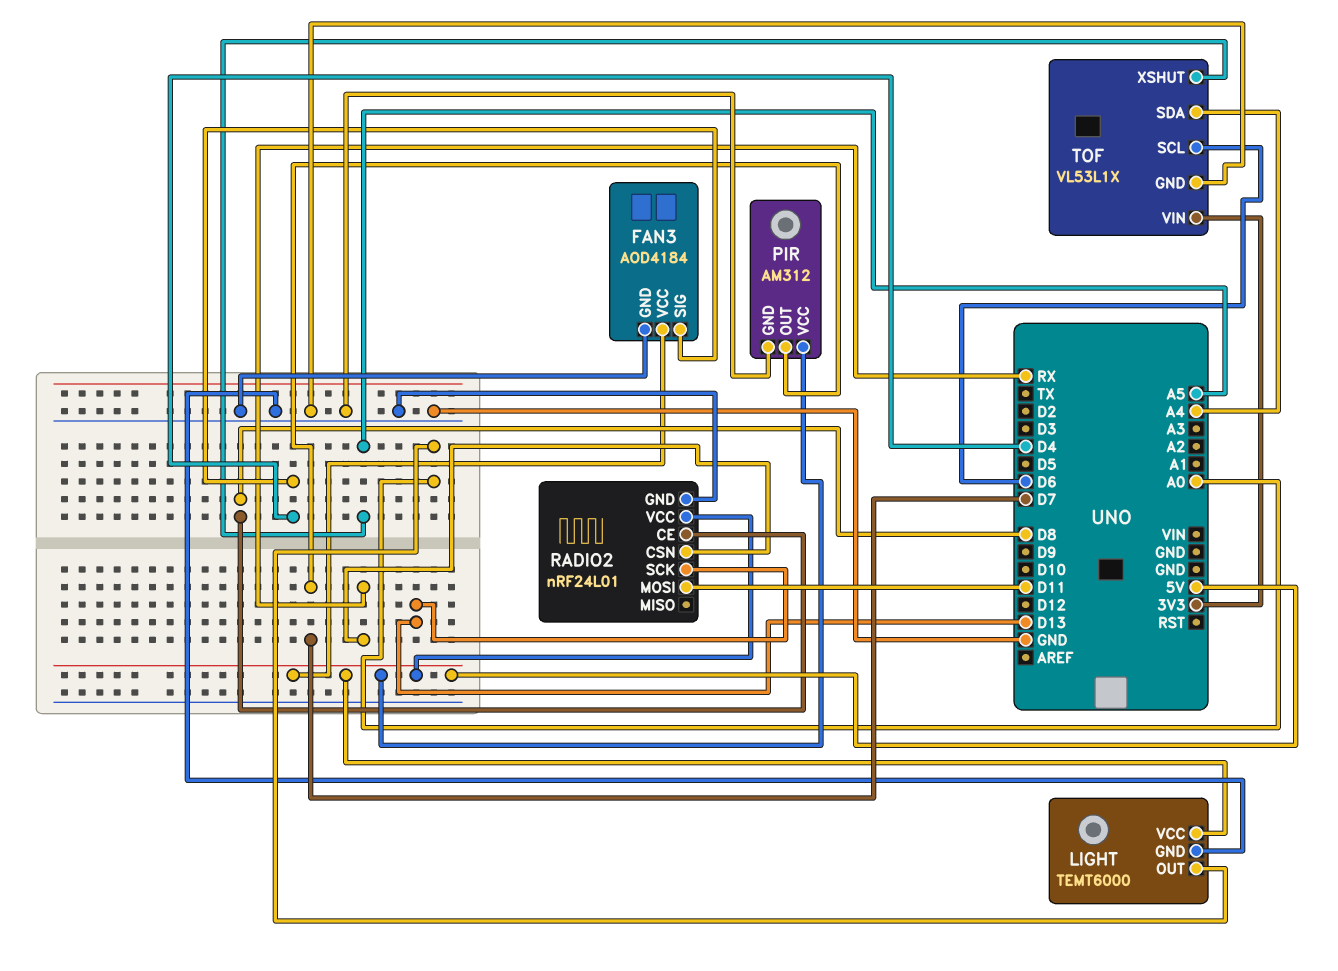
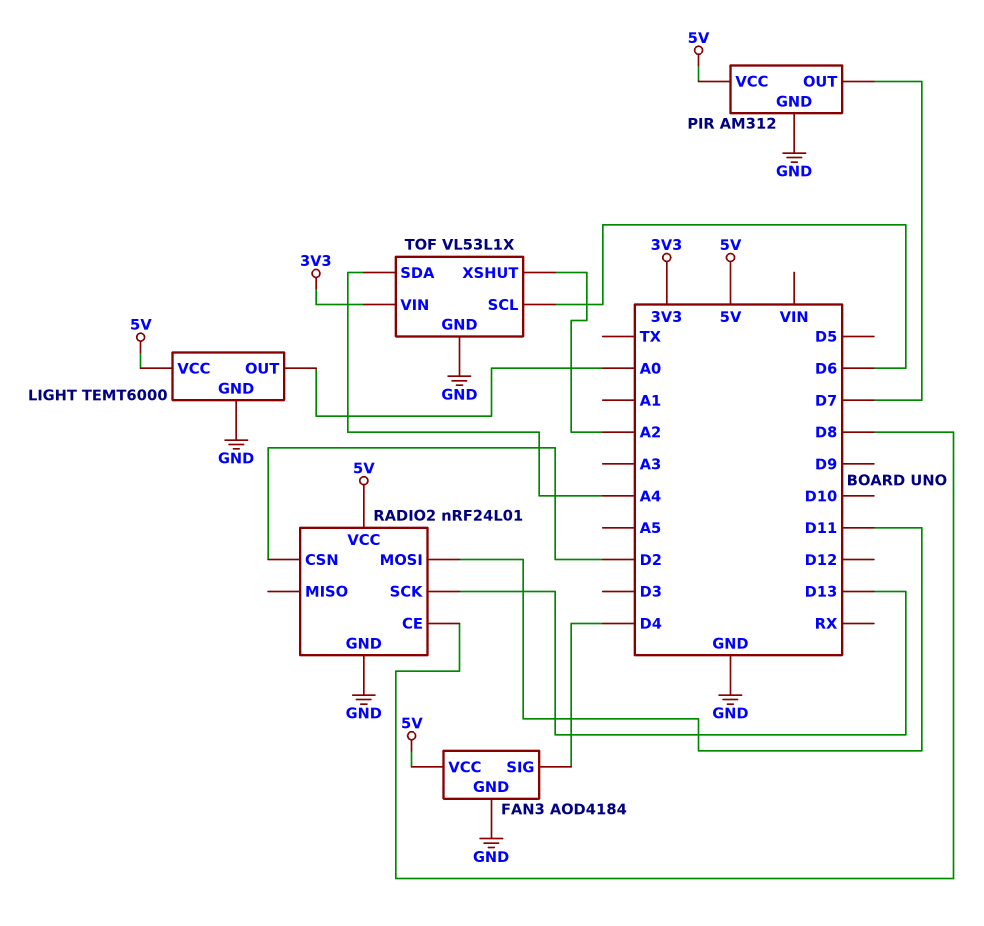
RADIO2 pin CSN: RX -> D2
TOF pin XSHUT: A5 -> A2

